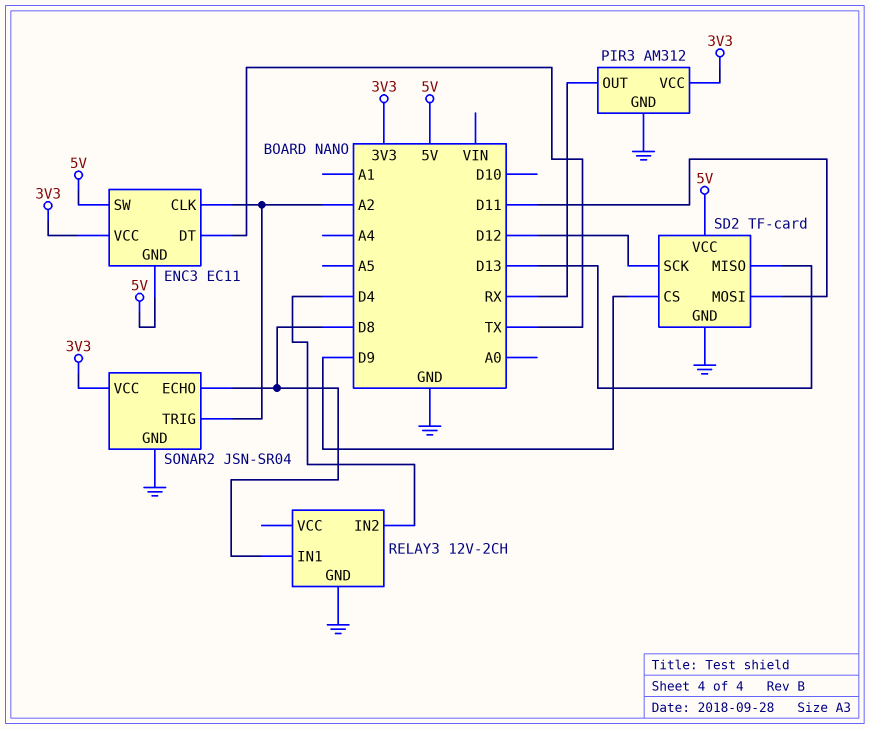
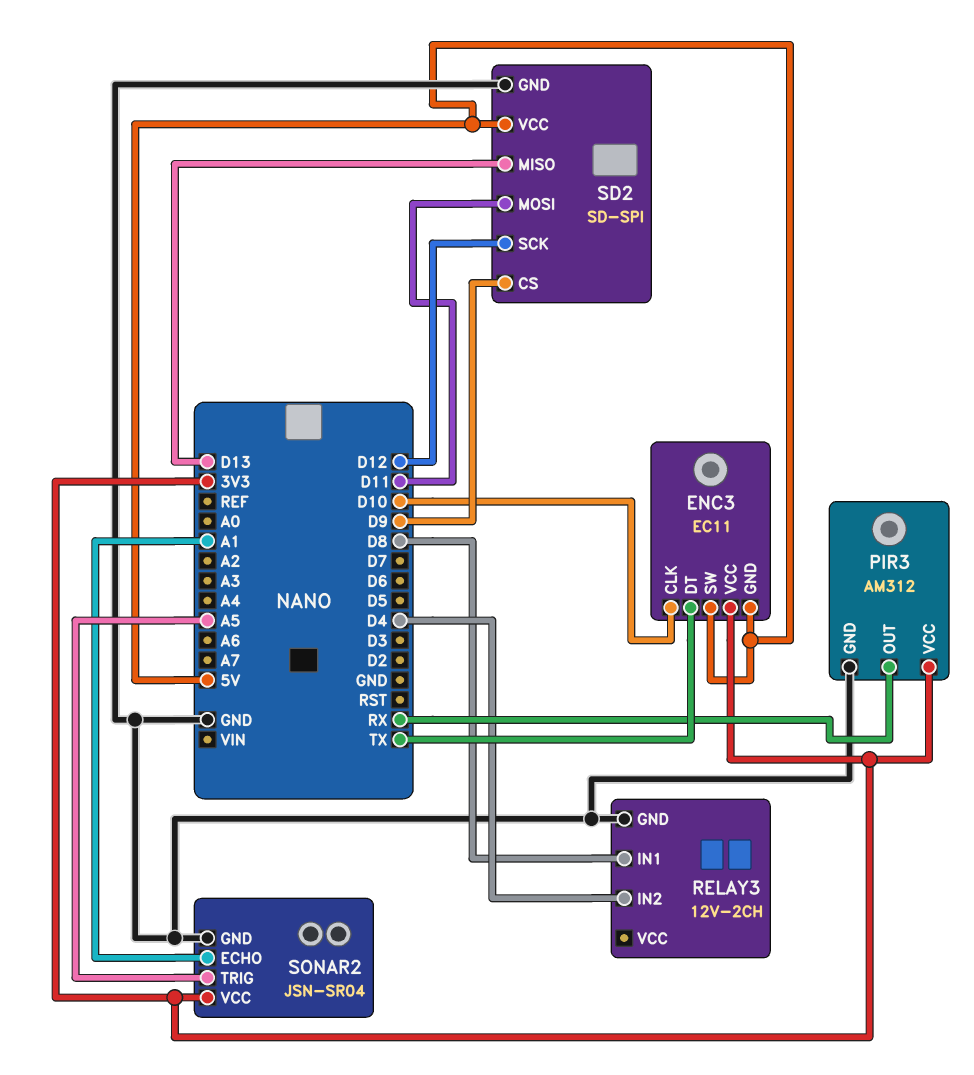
ENC3 pin CLK: A2 -> D10
SD2: TF-card -> SD-SPI
SONAR2 pin ECHO: D8 -> A1
SONAR2 pin TRIG: A2 -> A5

